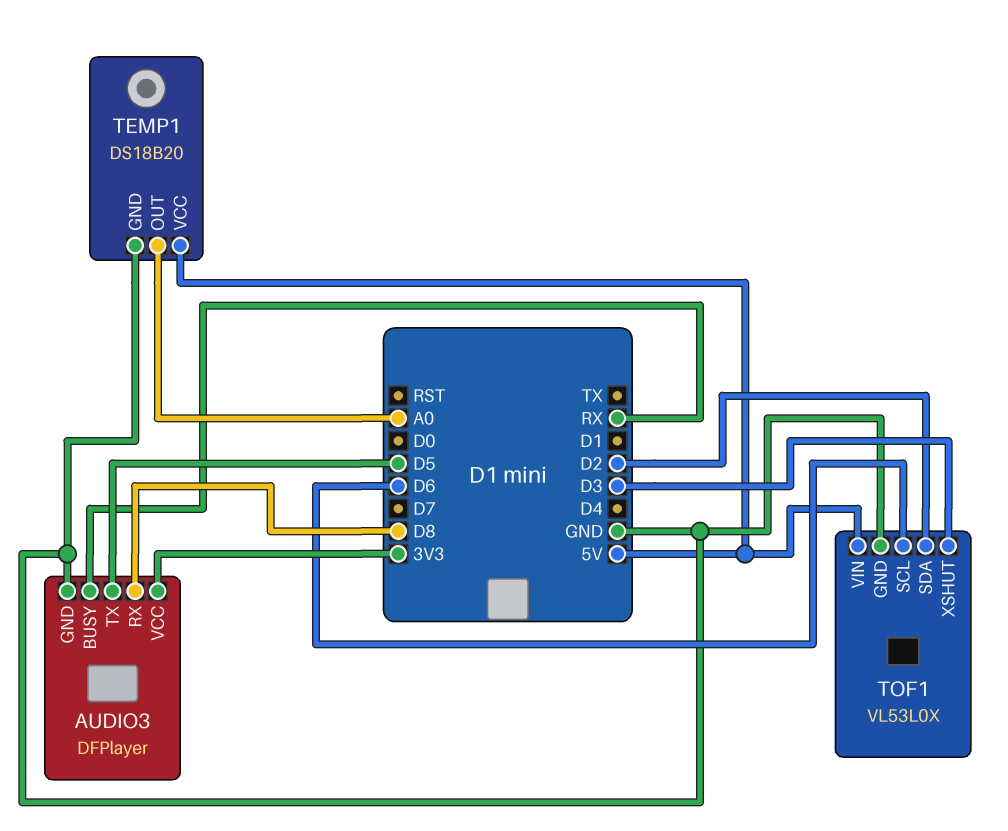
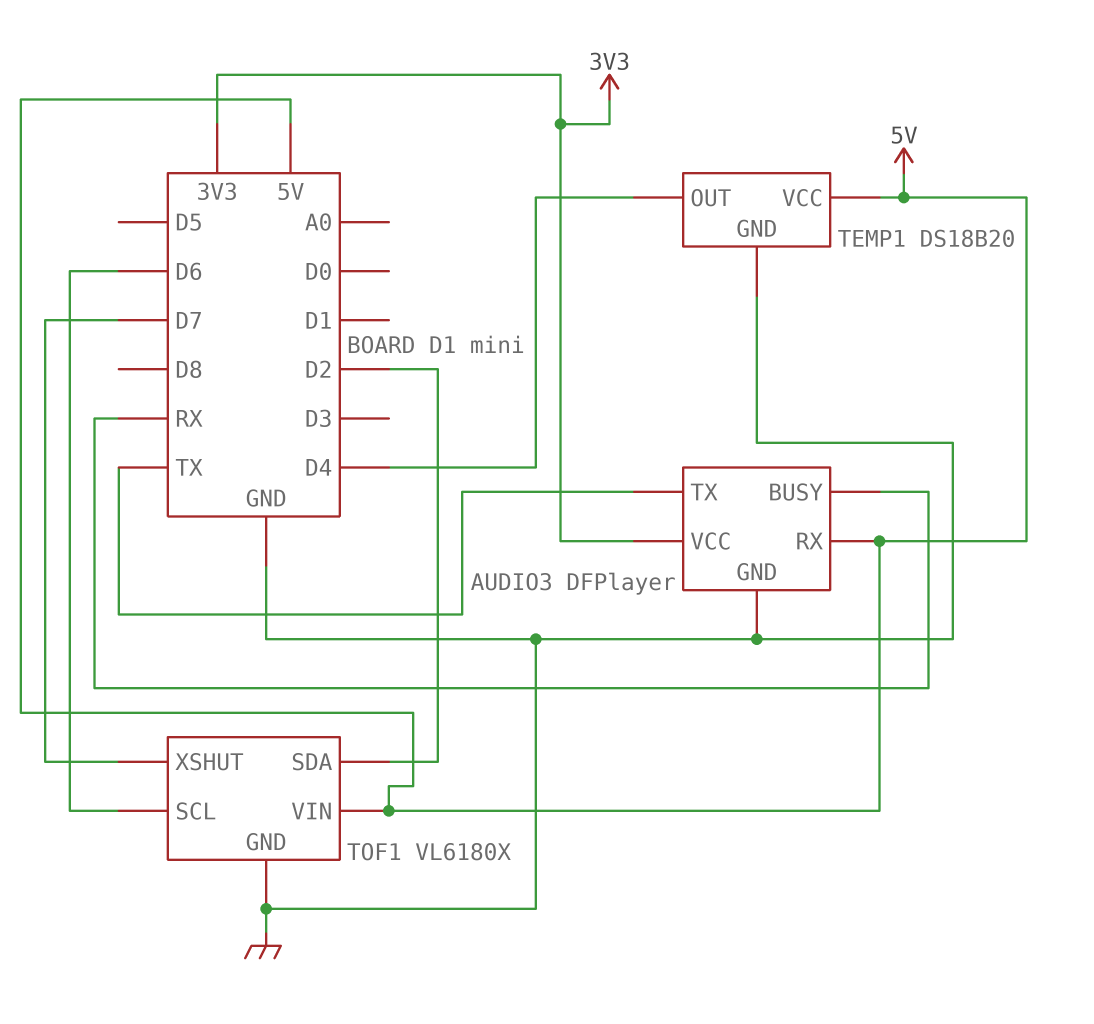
AUDIO3 pin RX: D8 -> 5V
AUDIO3 pin TX: D5 -> TX
TEMP1 pin OUT: A0 -> D4
TOF1: VL53L0X -> VL6180X
TOF1 pin XSHUT: D3 -> D7

